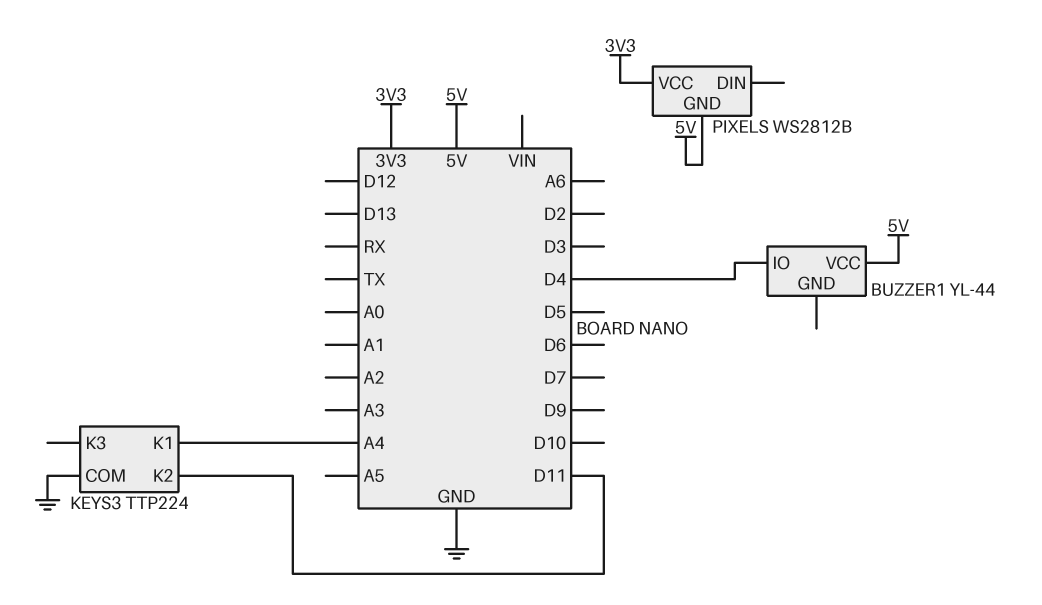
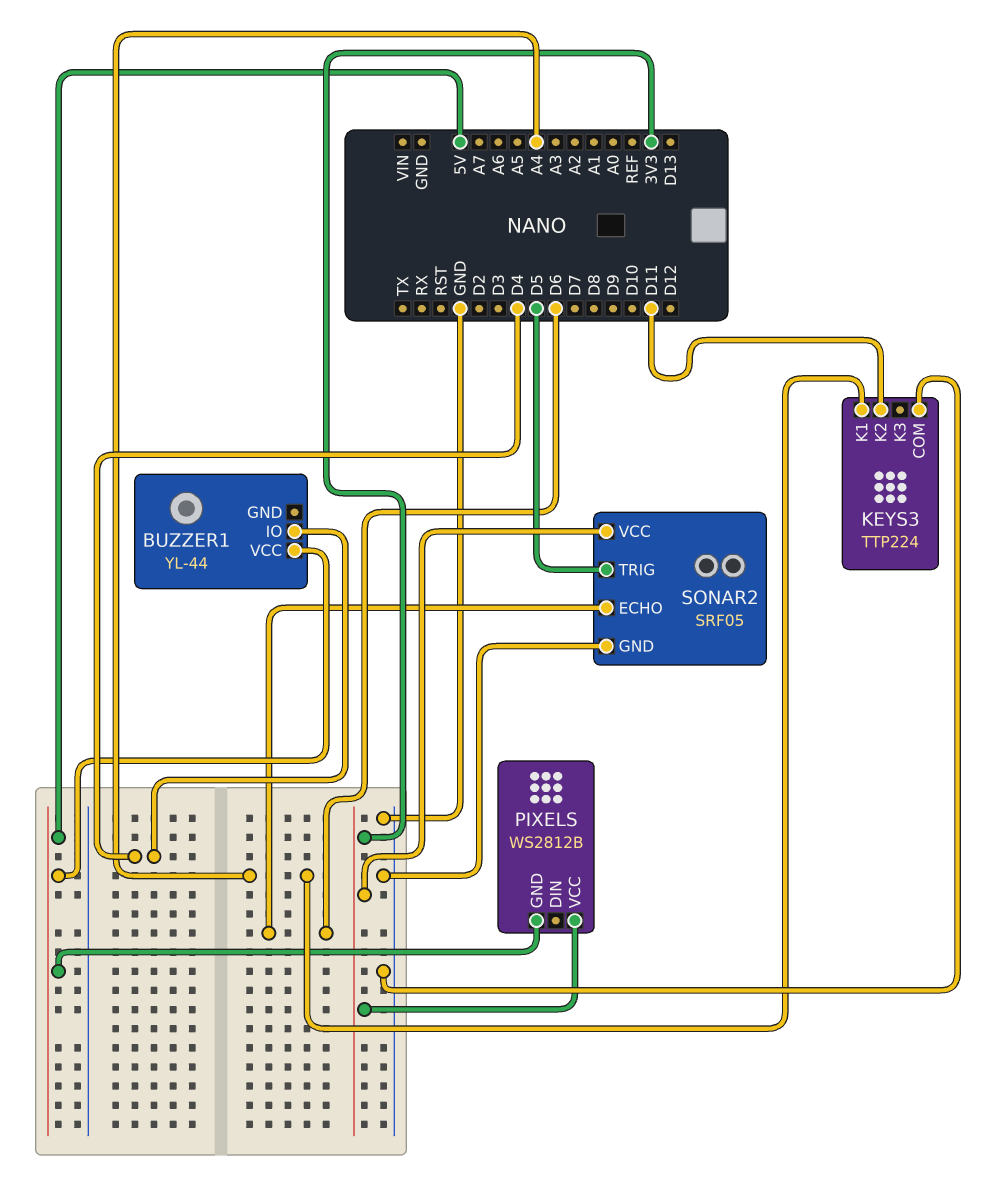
SONAR2: none -> SRF05
SONAR2 pin ECHO: none -> D6
SONAR2 pin GND: none -> GND
SONAR2 pin TRIG: none -> D5
SONAR2 pin VCC: none -> 3V3

